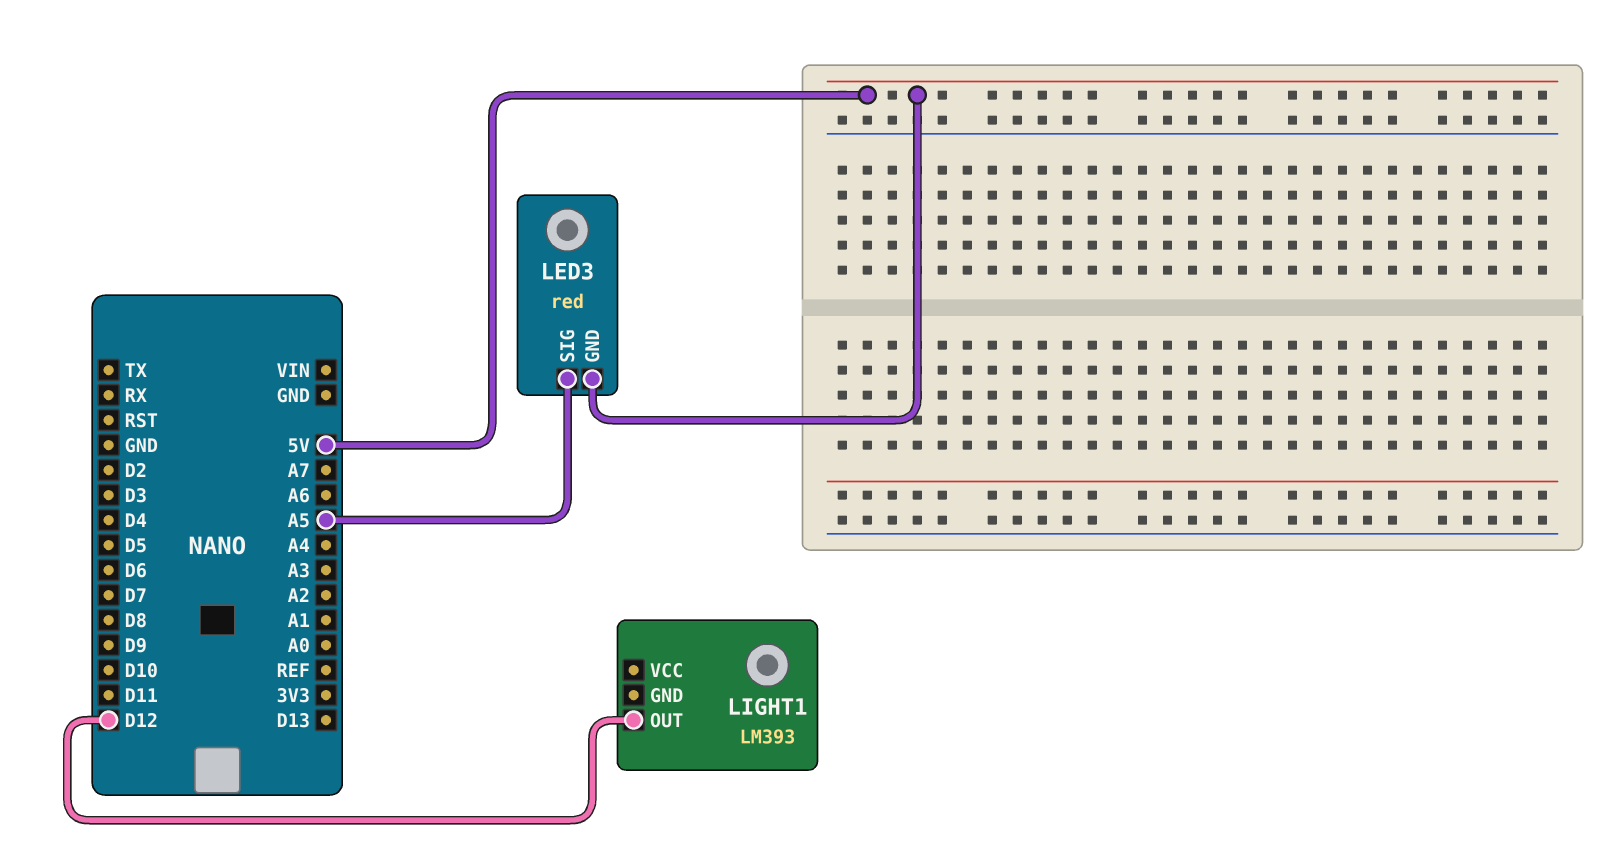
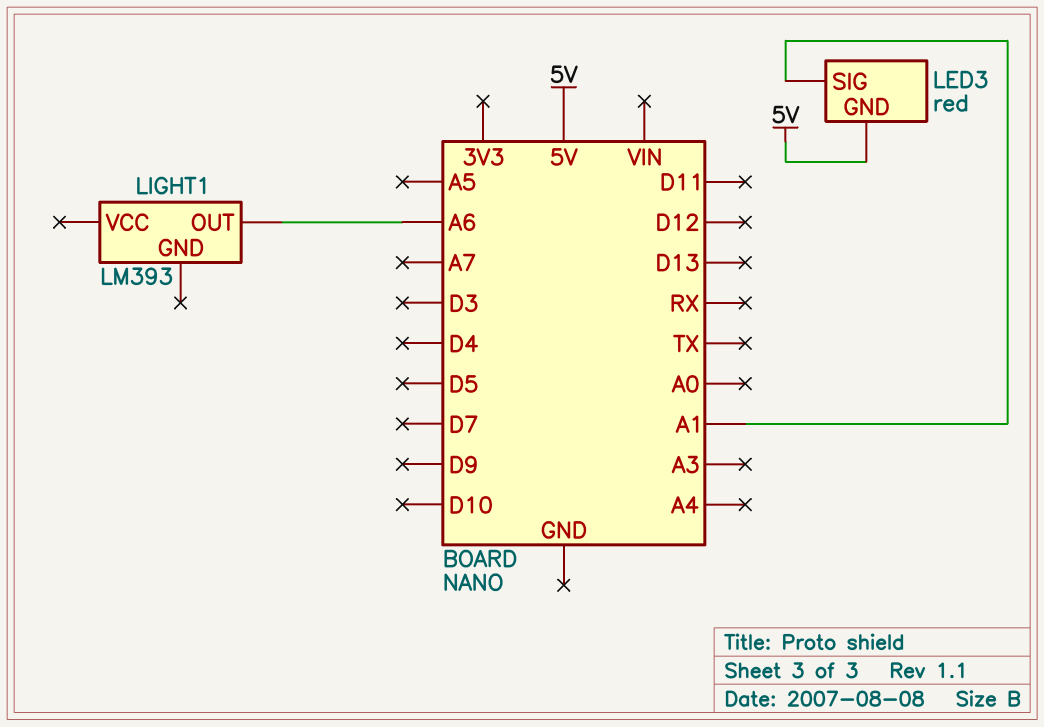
LED3 pin SIG: A5 -> A1
LIGHT1 pin OUT: D12 -> A6

